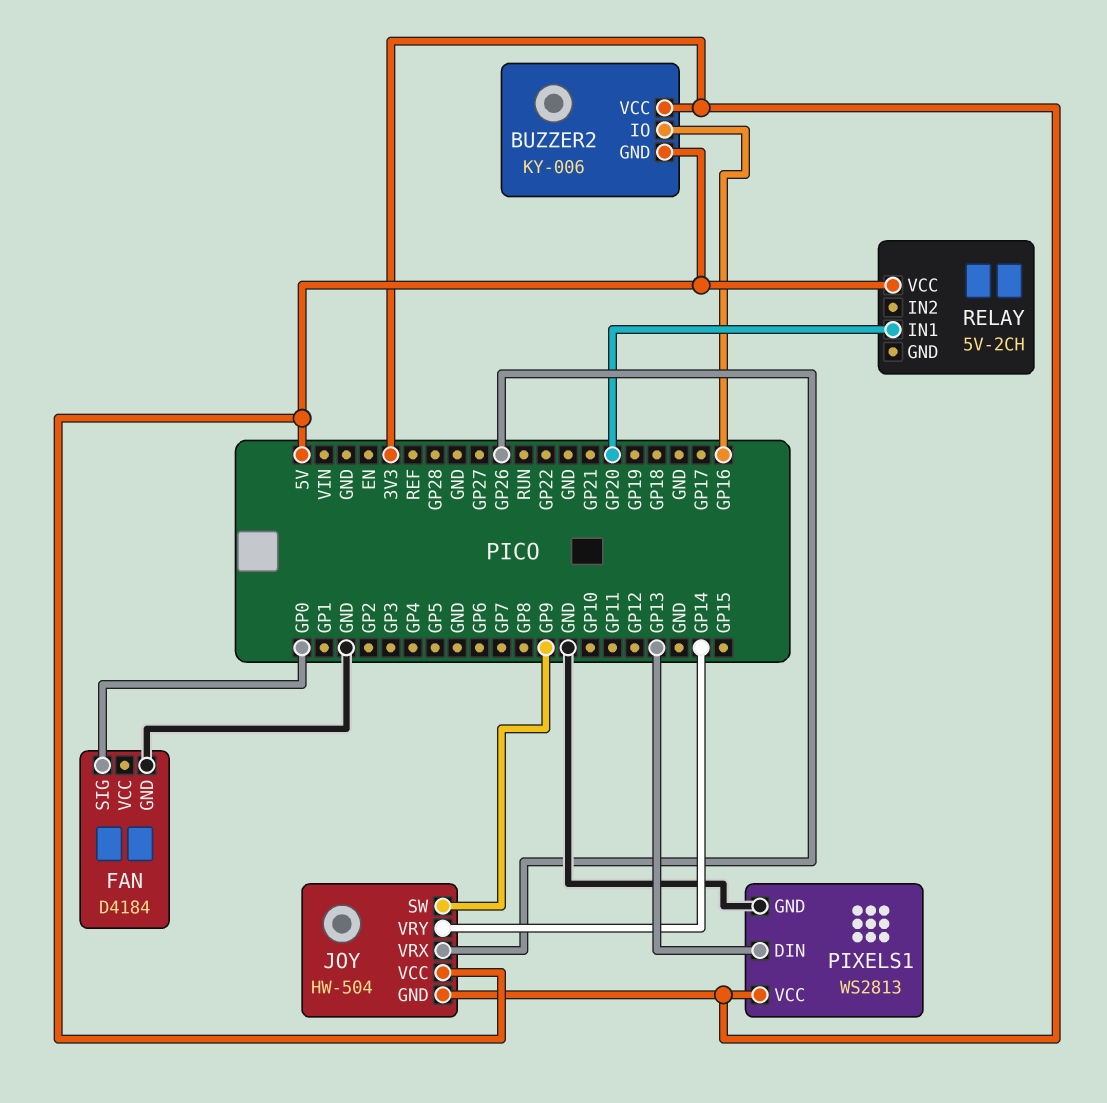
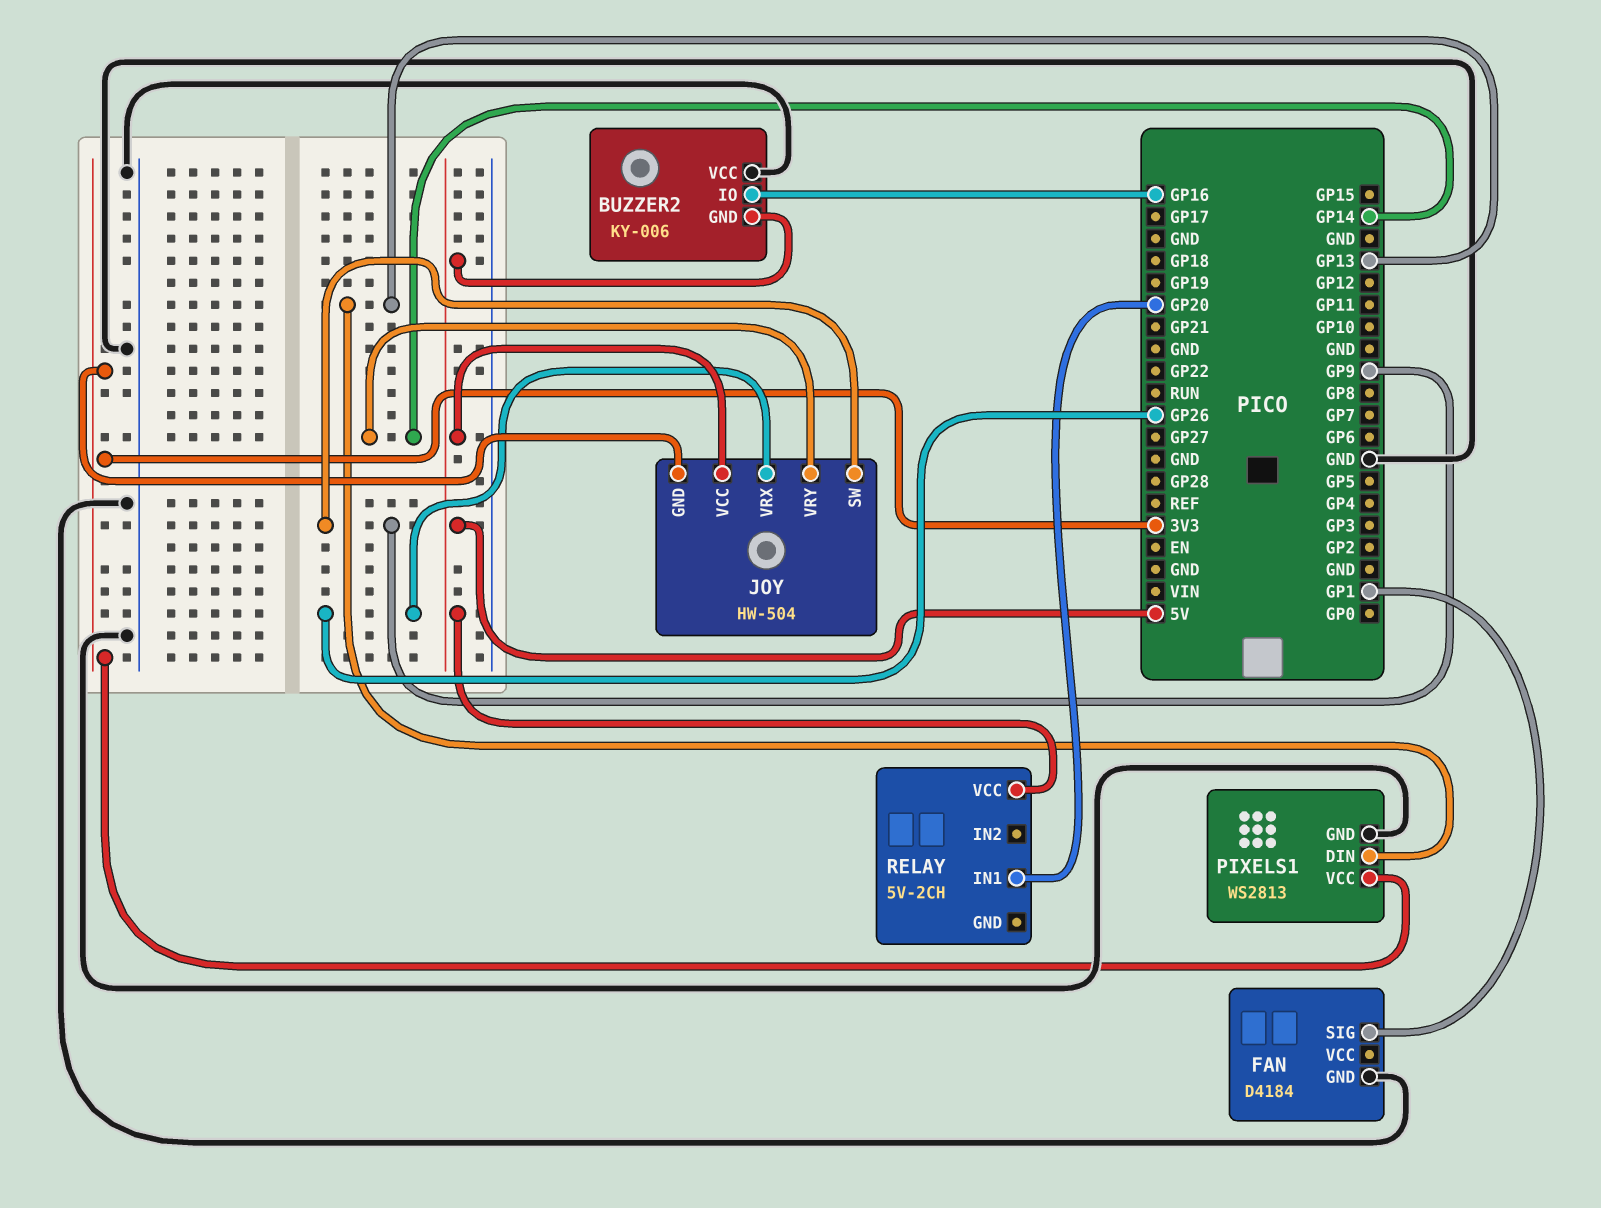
BUZZER2 pin VCC: 3V3 -> GND
FAN pin SIG: GP0 -> GP1

